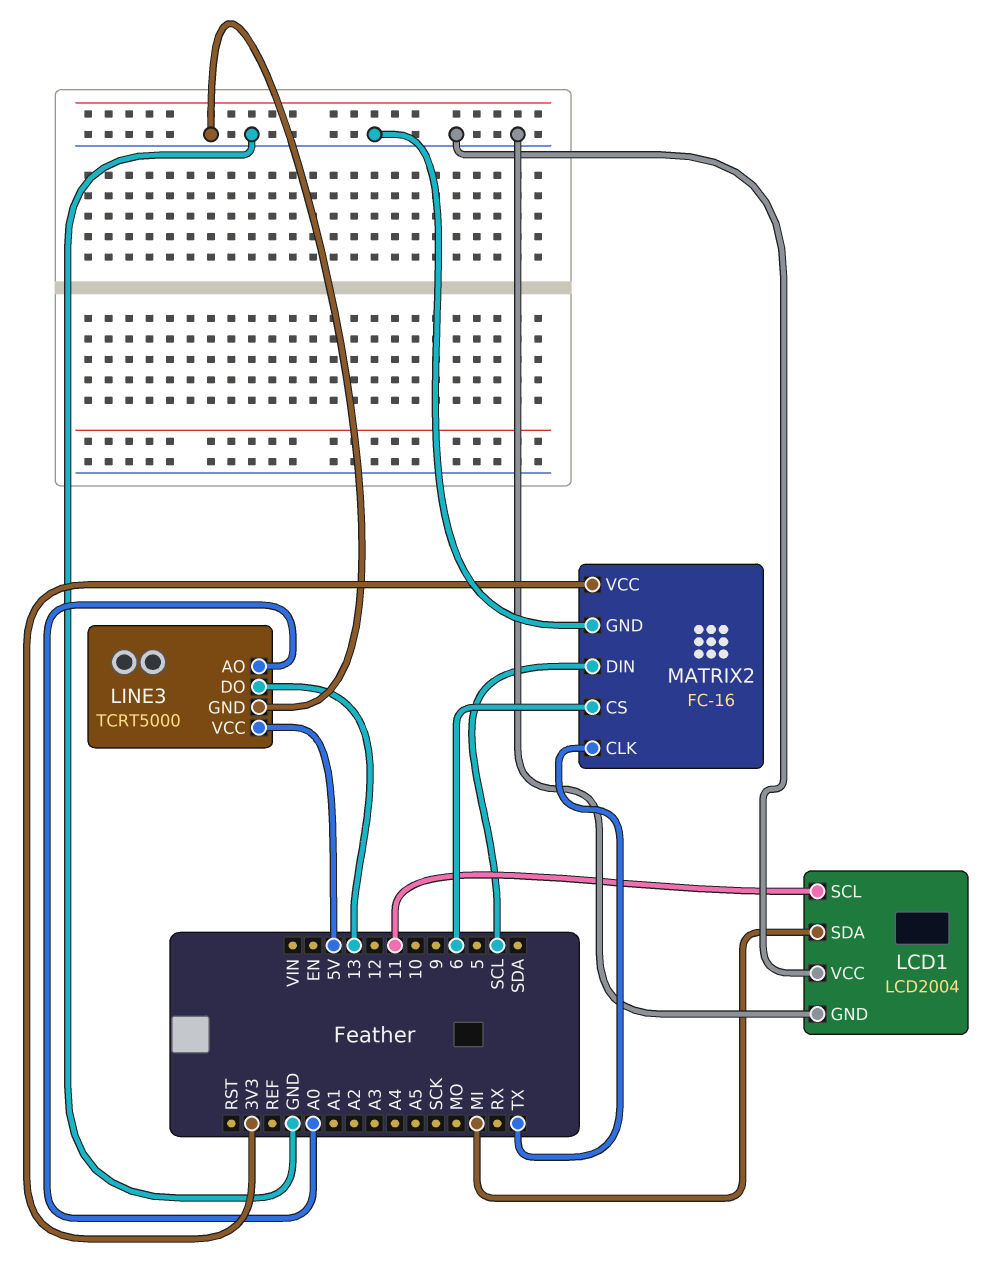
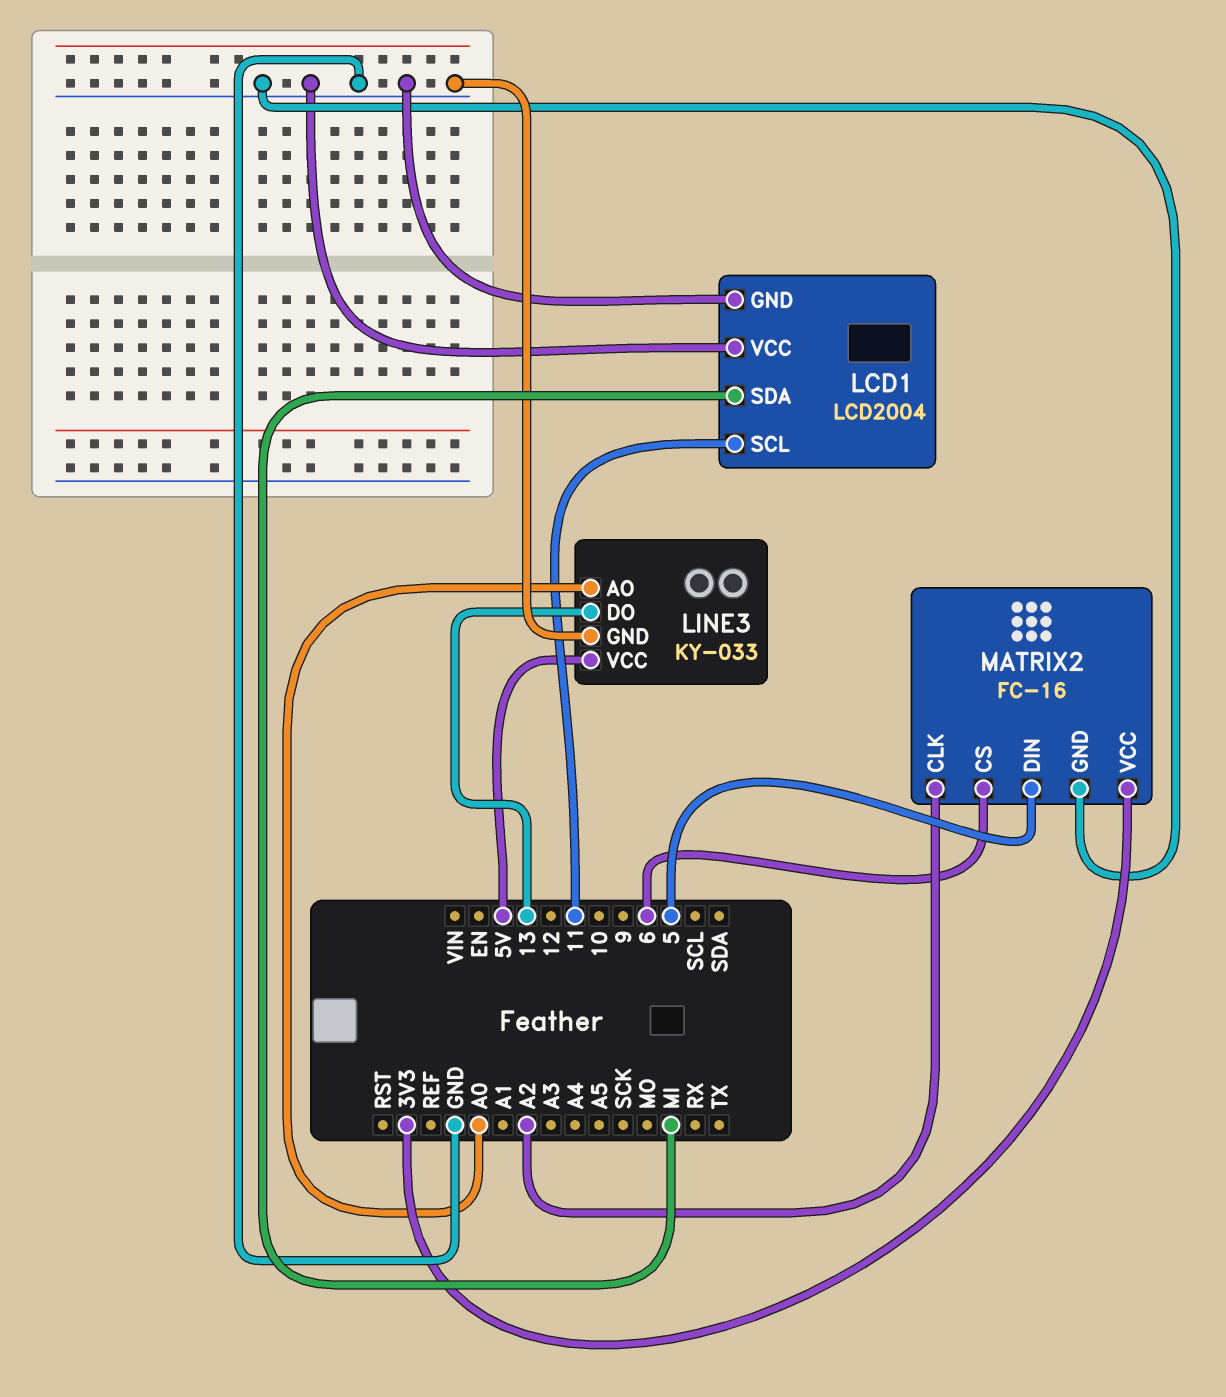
LINE3: TCRT5000 -> KY-033
MATRIX2 pin CLK: TX -> A2
MATRIX2 pin DIN: SCL -> 5

